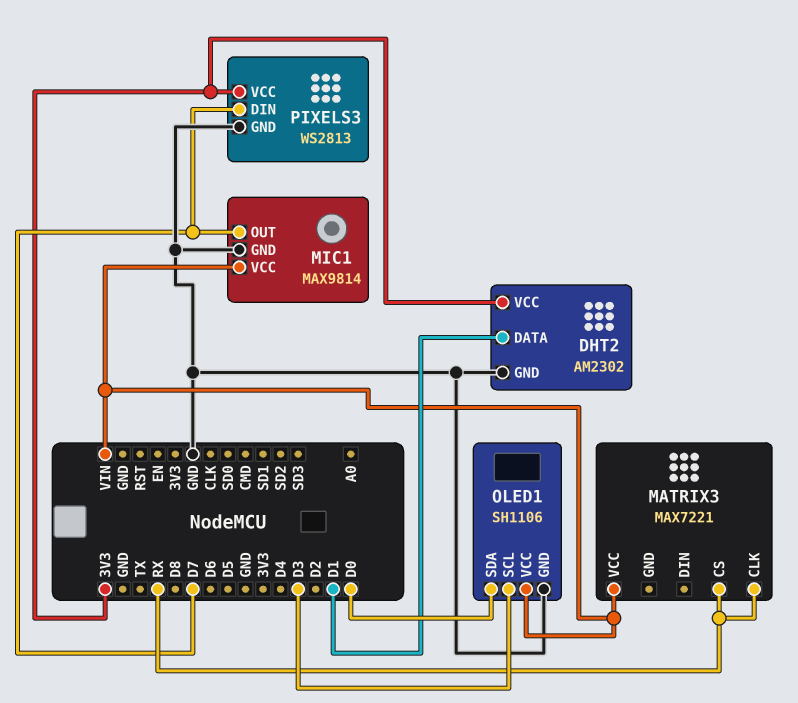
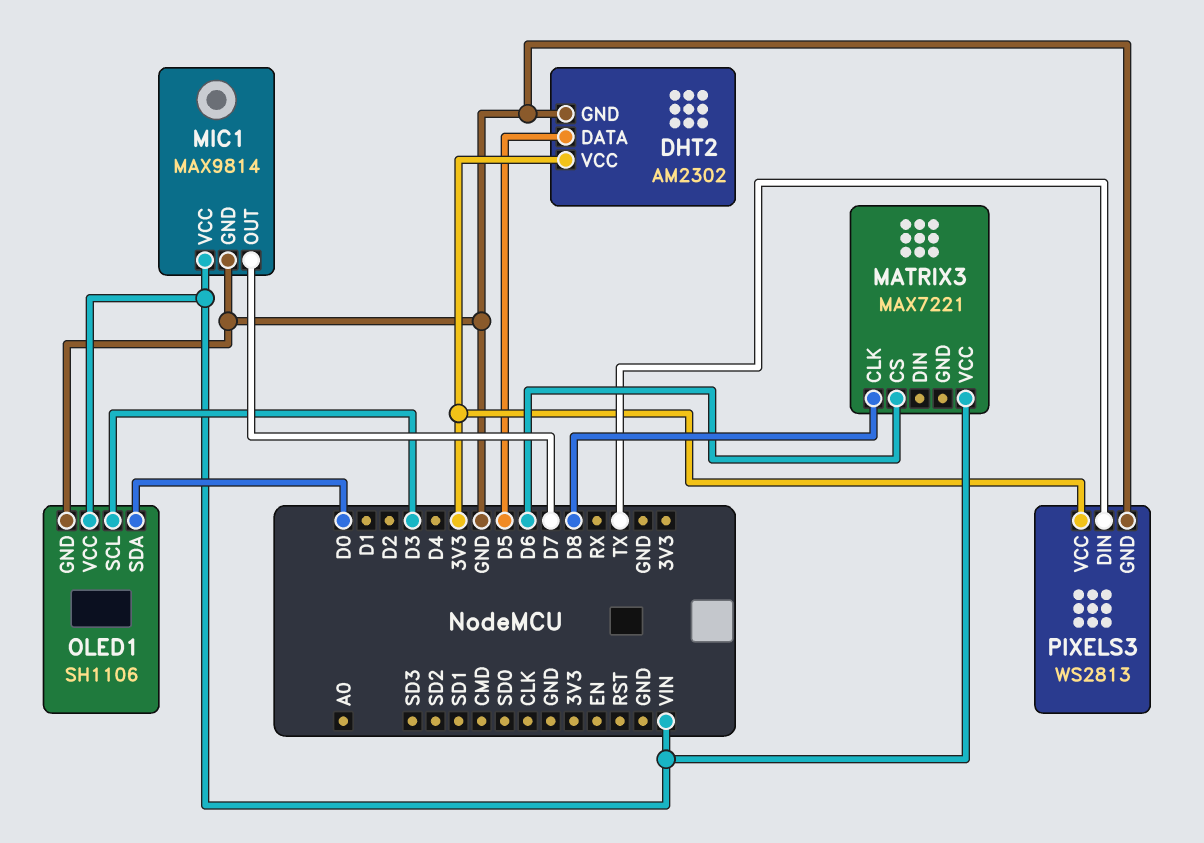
DHT2 pin DATA: D1 -> D5
MATRIX3 pin CLK: RX -> D8
MATRIX3 pin CS: RX -> D6
PIXELS3 pin DIN: D7 -> TX

